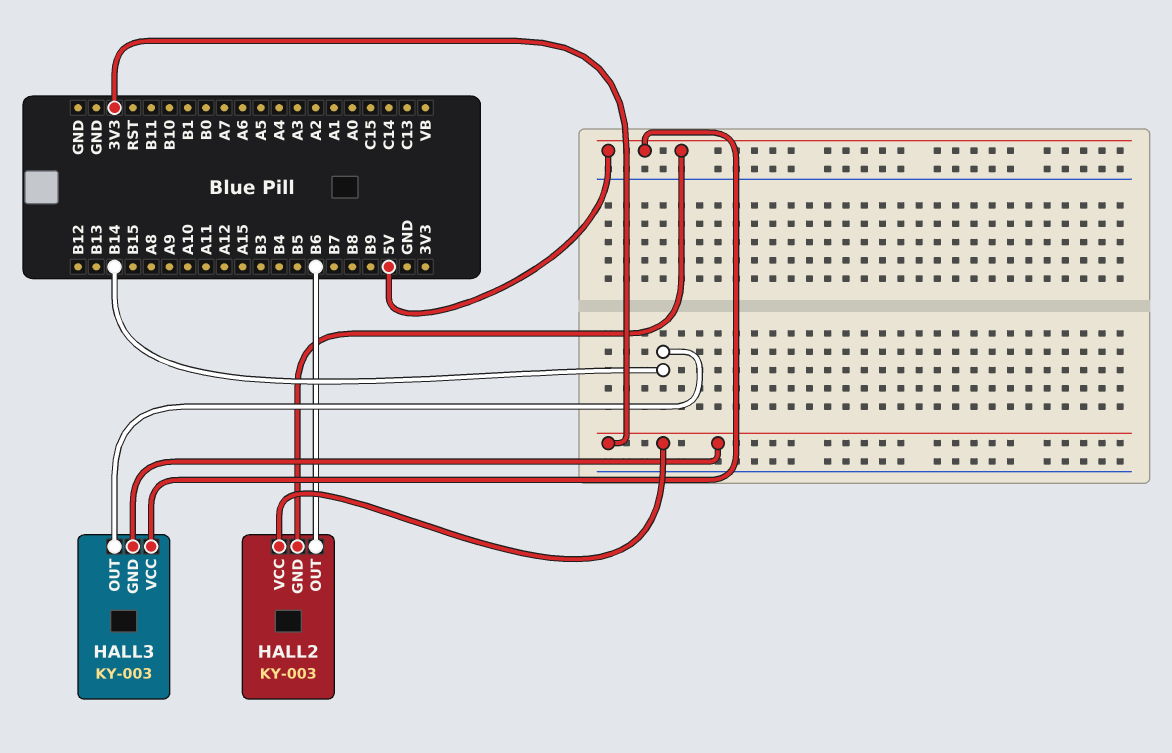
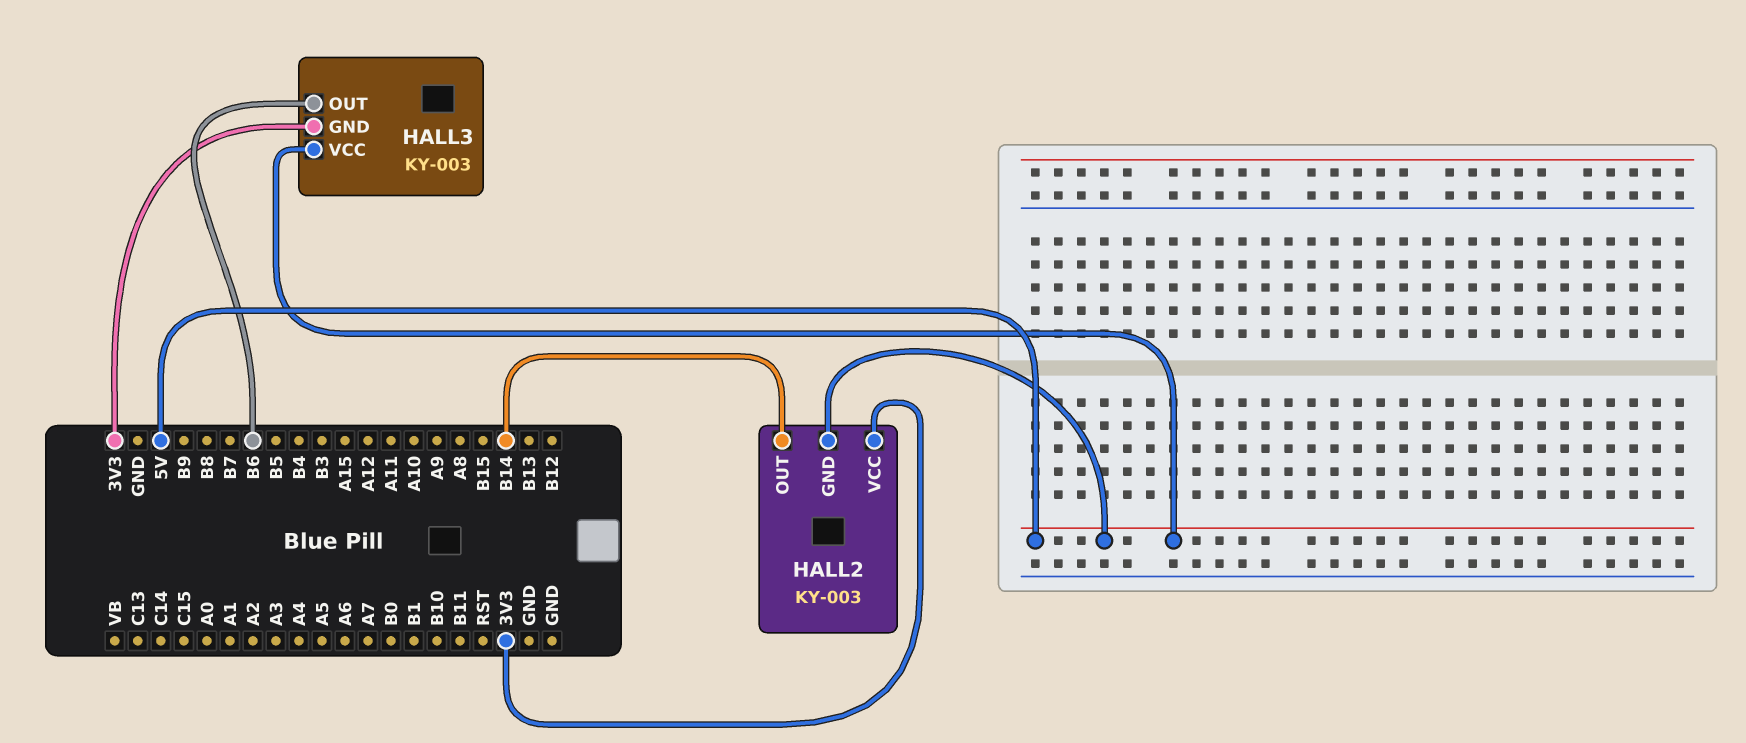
HALL2 pin OUT: B6 -> B14
HALL3 pin OUT: B14 -> B6

